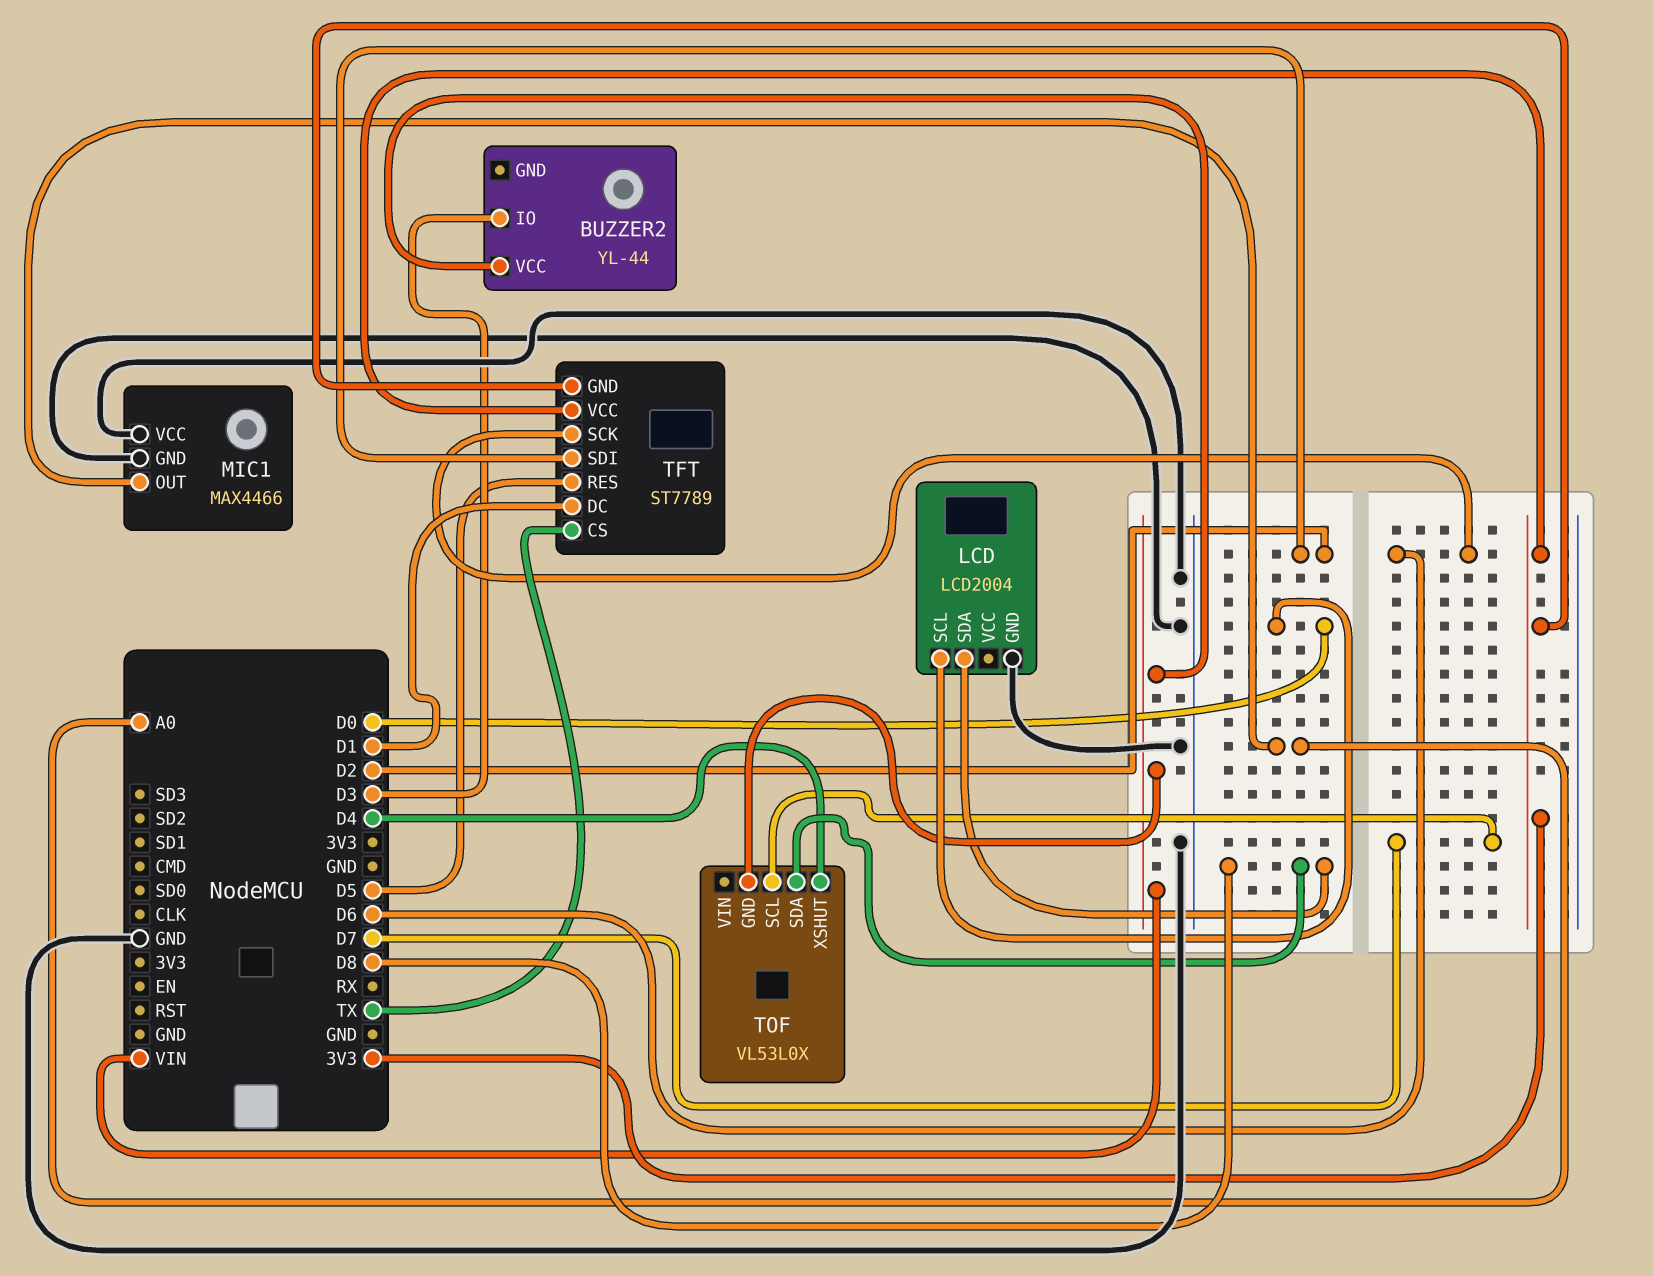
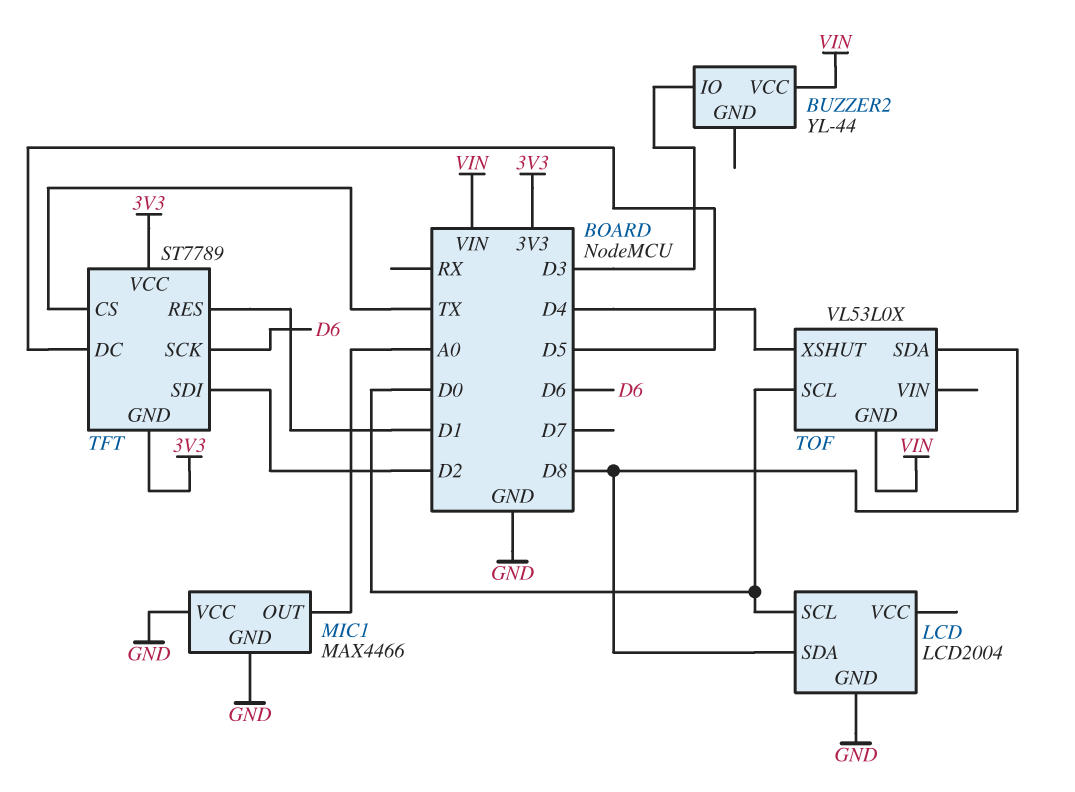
TFT pin DC: D1 -> D5
TFT pin RES: D5 -> D1
TOF pin SCL: D7 -> D0

